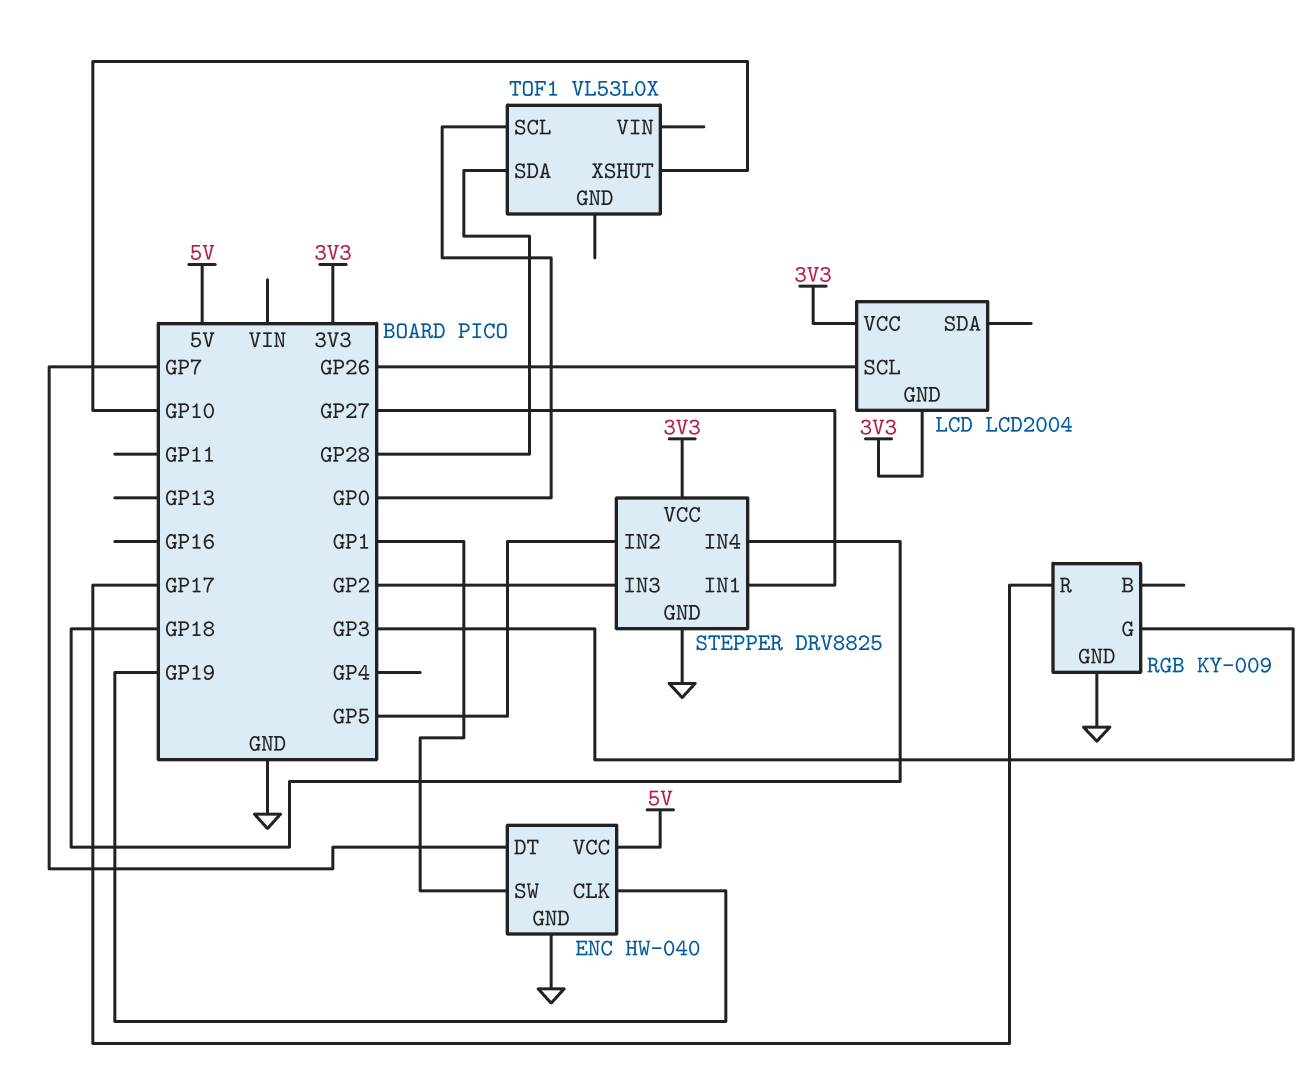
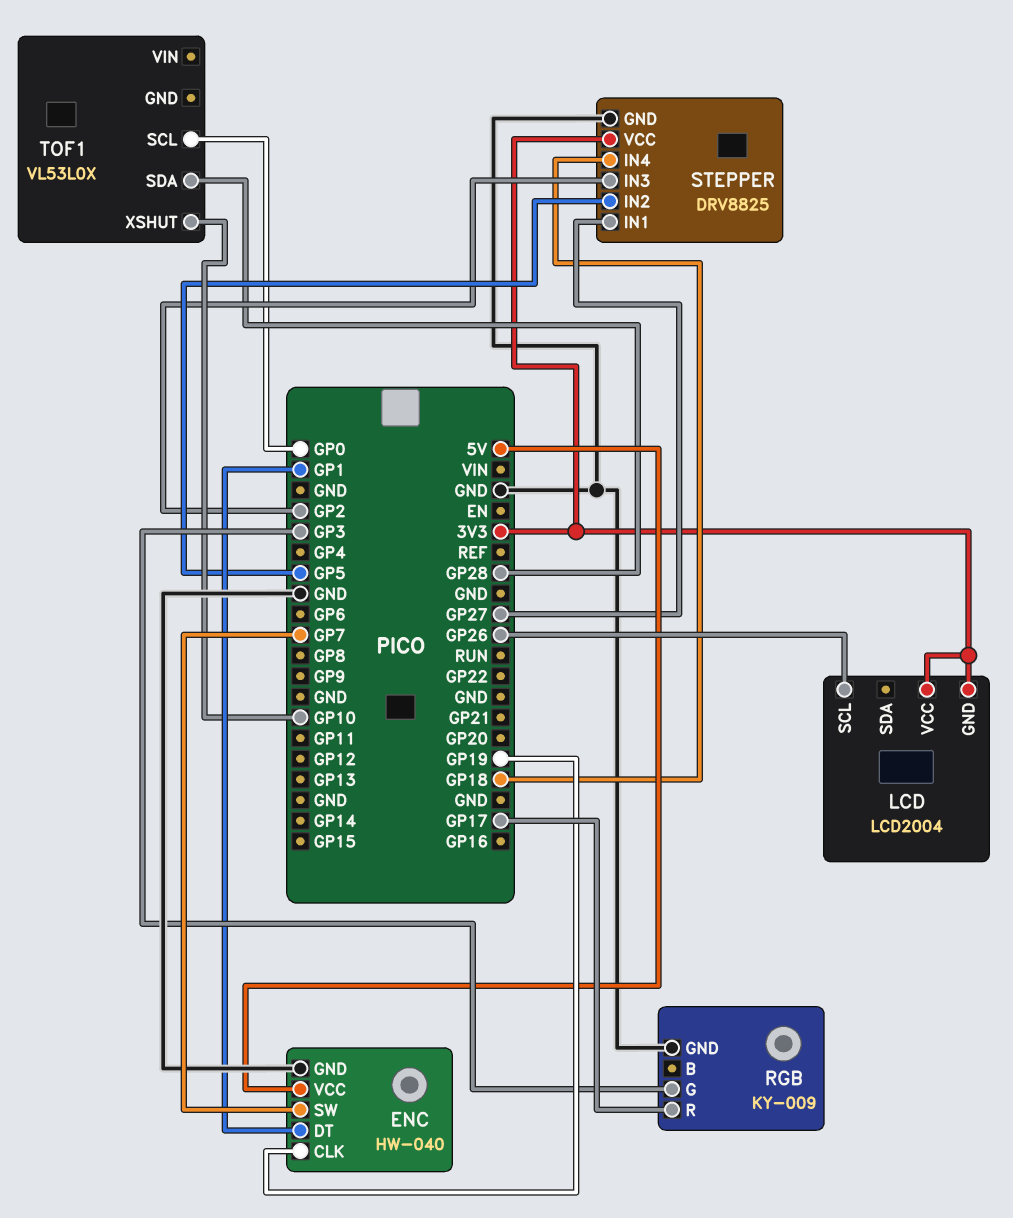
ENC pin DT: GP7 -> GP1
ENC pin SW: GP1 -> GP7

